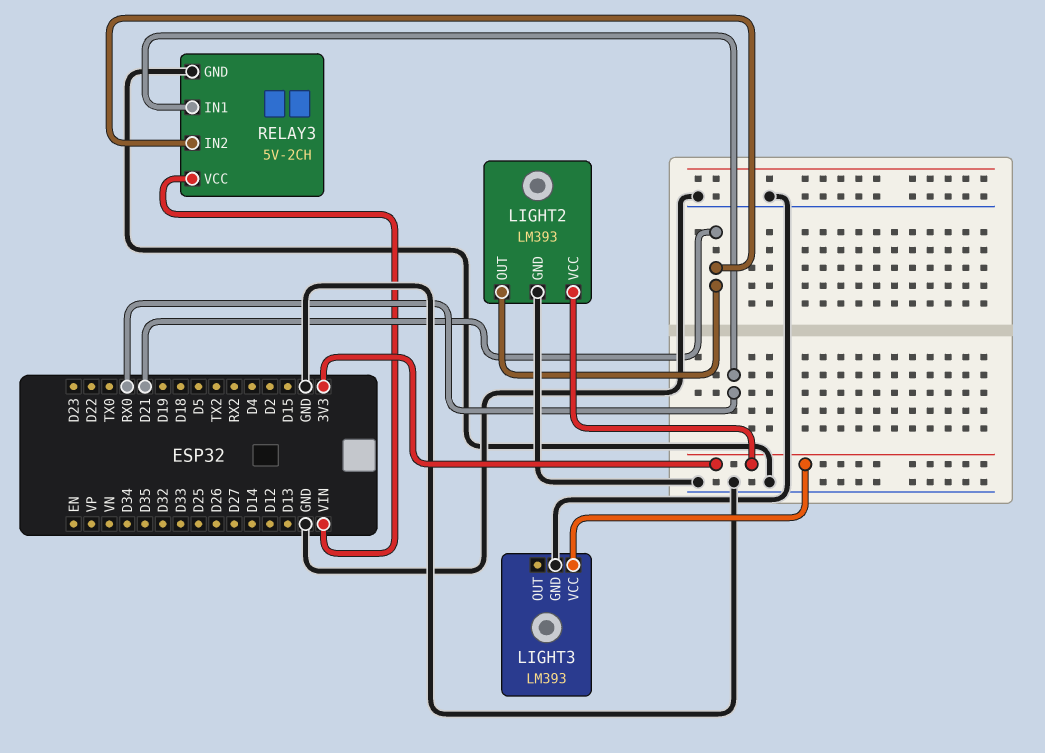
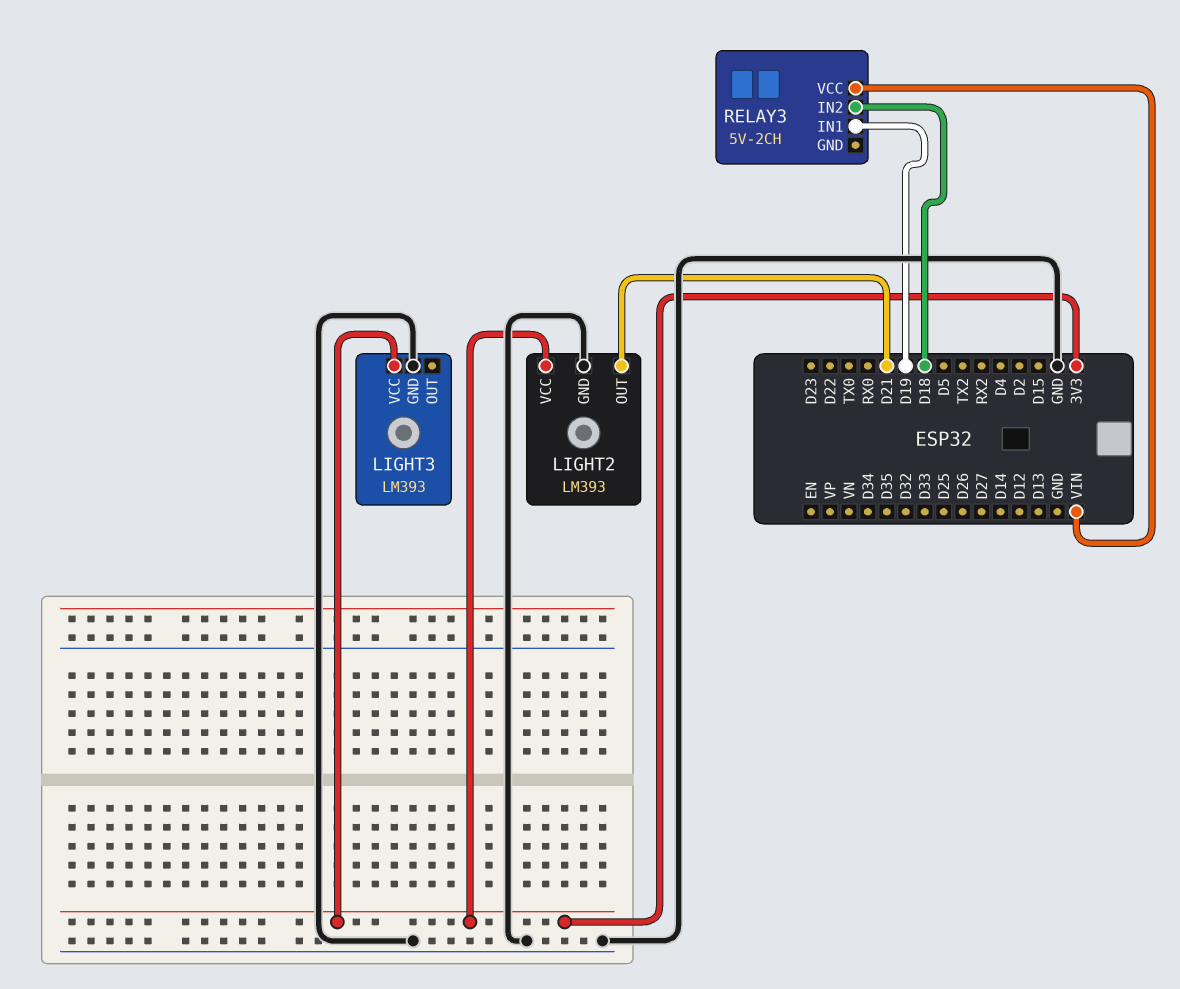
RELAY3 pin GND: GND -> none
RELAY3 pin IN1: RX0 -> D19
RELAY3 pin IN2: D21 -> D18

